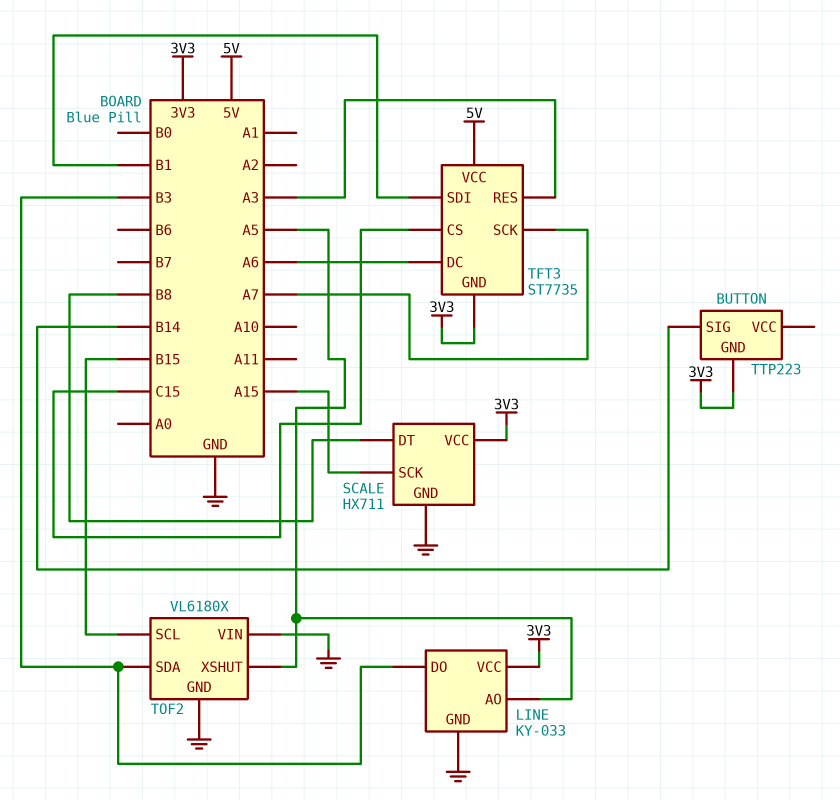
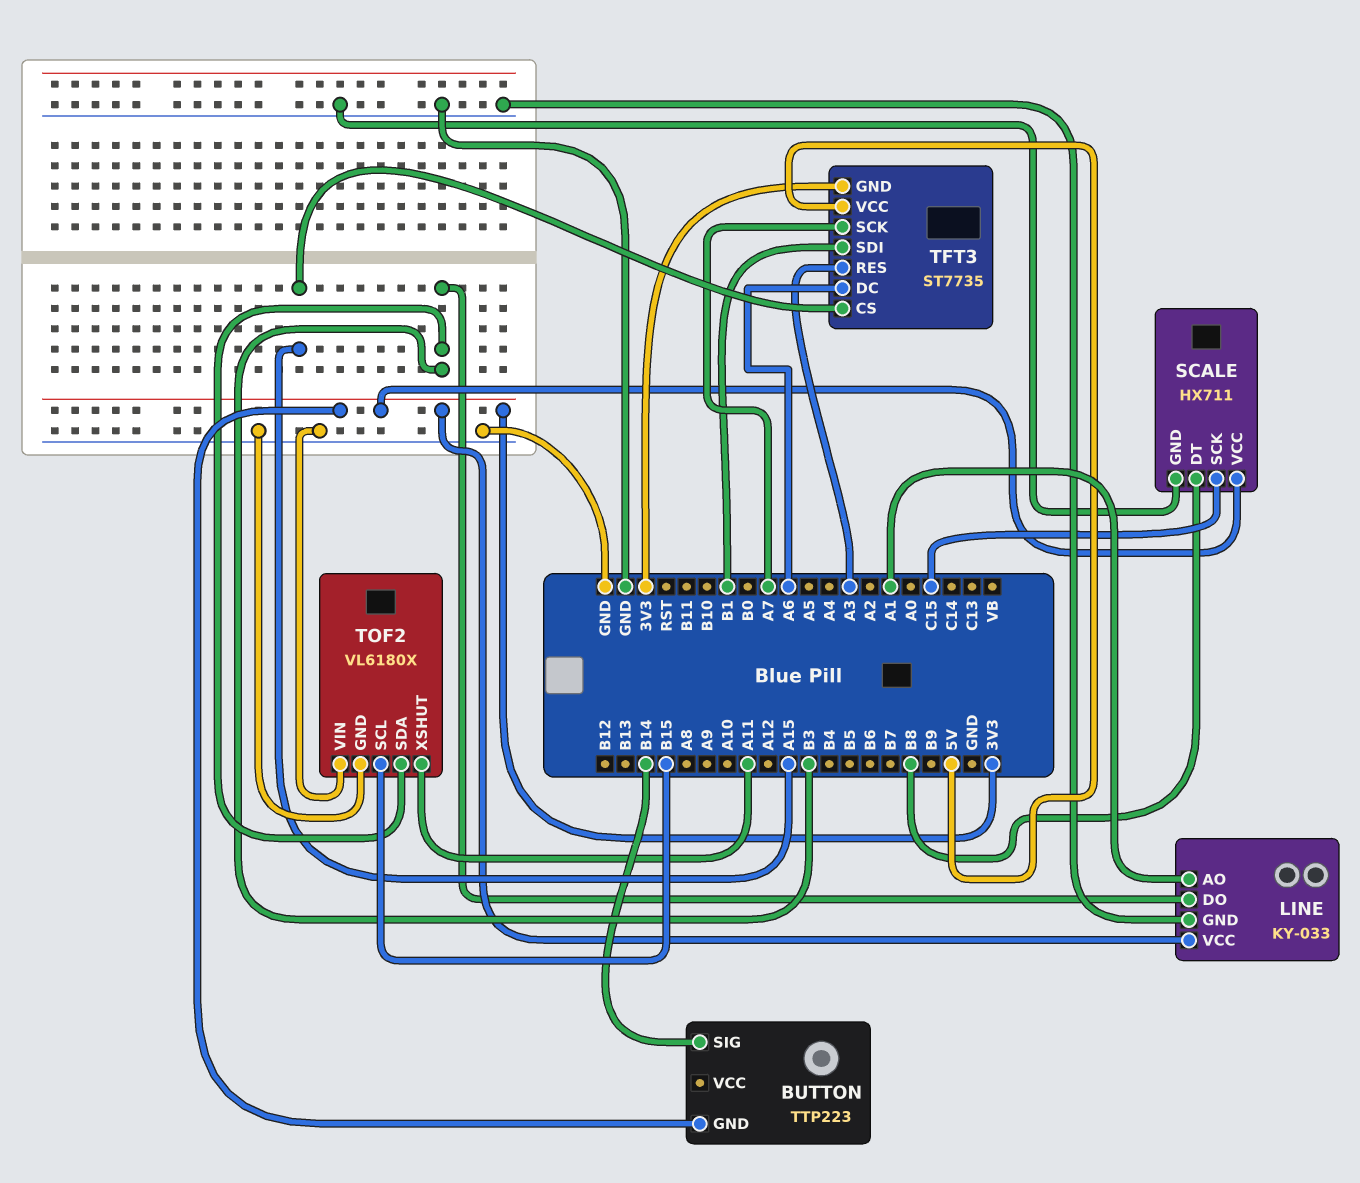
LINE pin AO: A5 -> A1
SCALE pin SCK: A15 -> C15
TFT3 pin CS: C15 -> A15
TOF2 pin XSHUT: A5 -> A11

